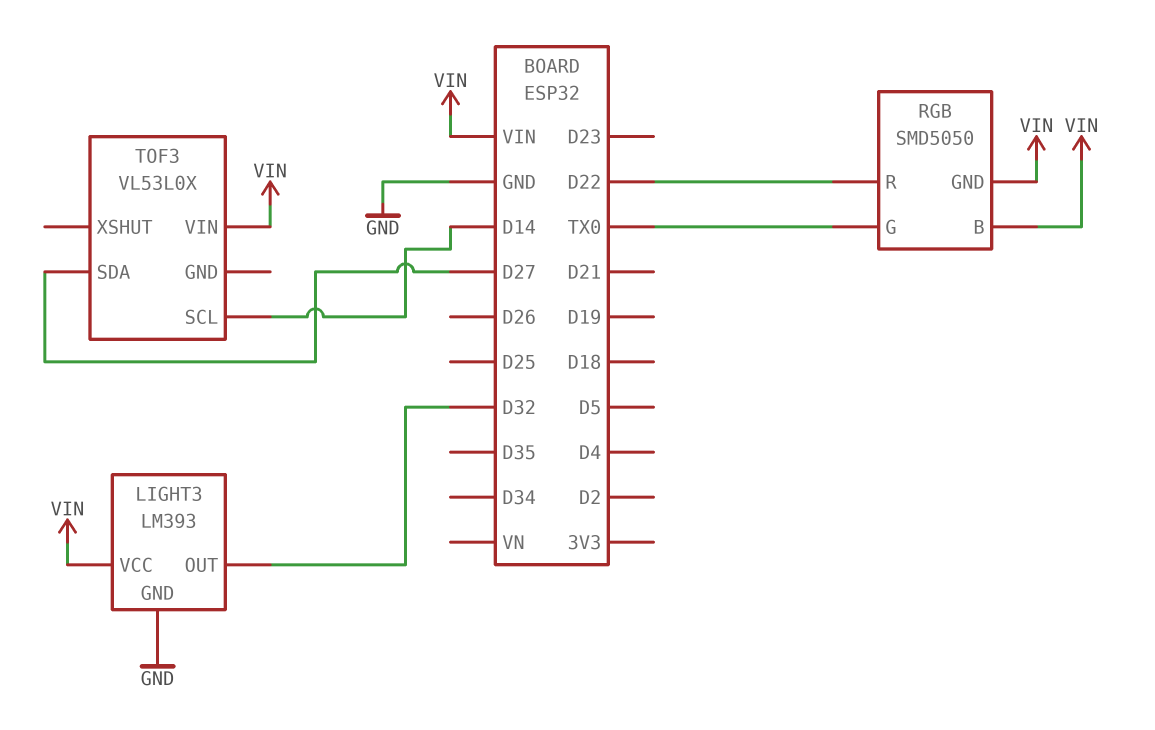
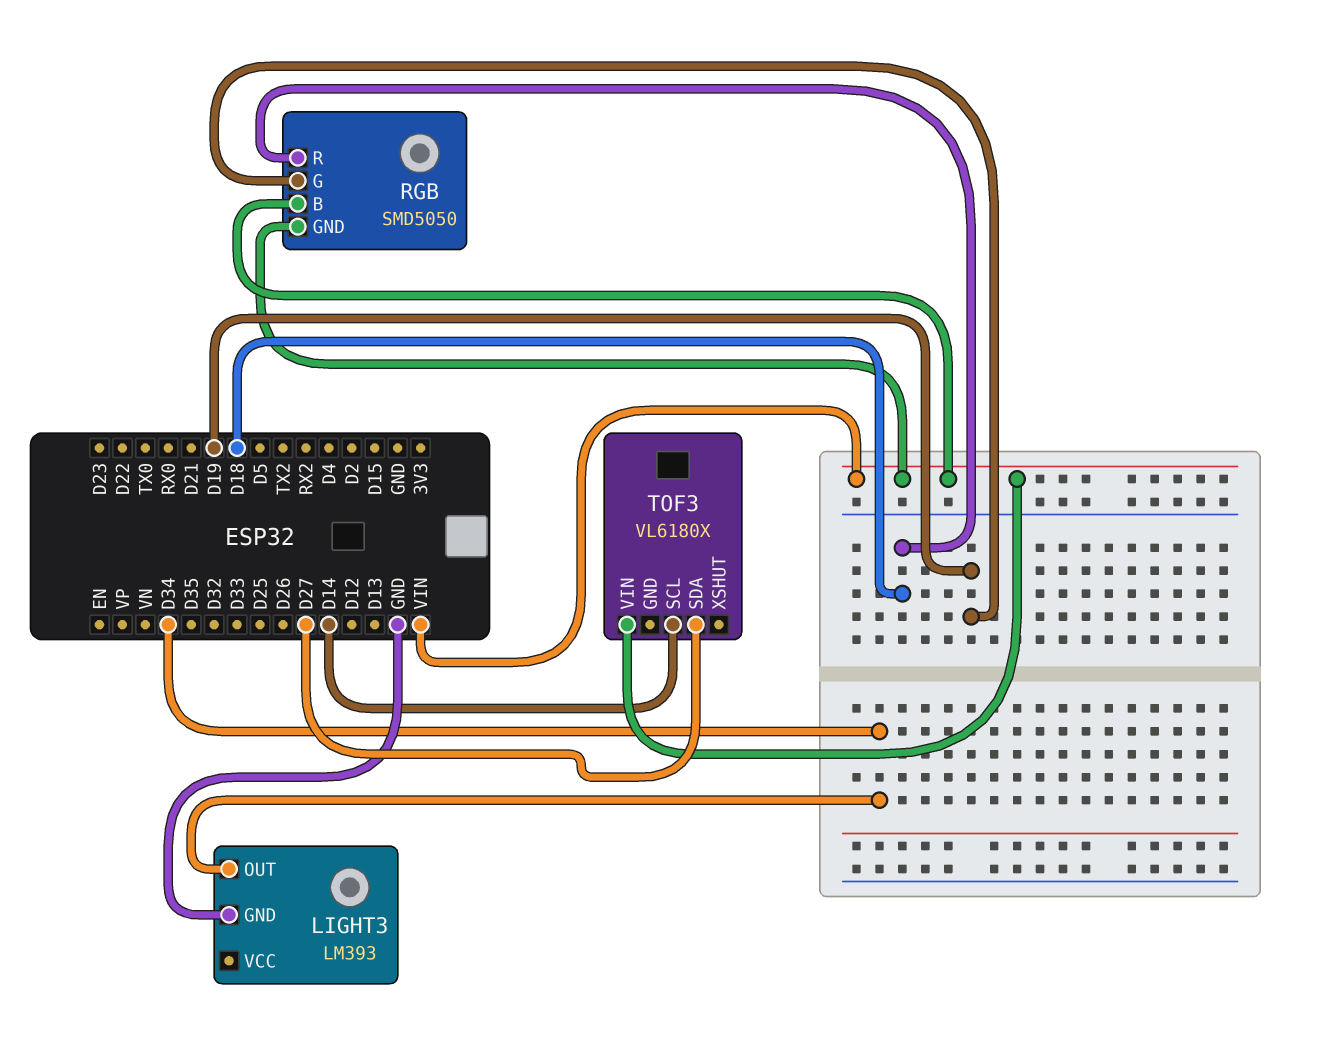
LIGHT3 pin OUT: D32 -> D34
LIGHT3 pin VCC: VIN -> none
RGB pin G: TX0 -> D19
RGB pin R: D22 -> D18
TOF3: VL53L0X -> VL6180X

